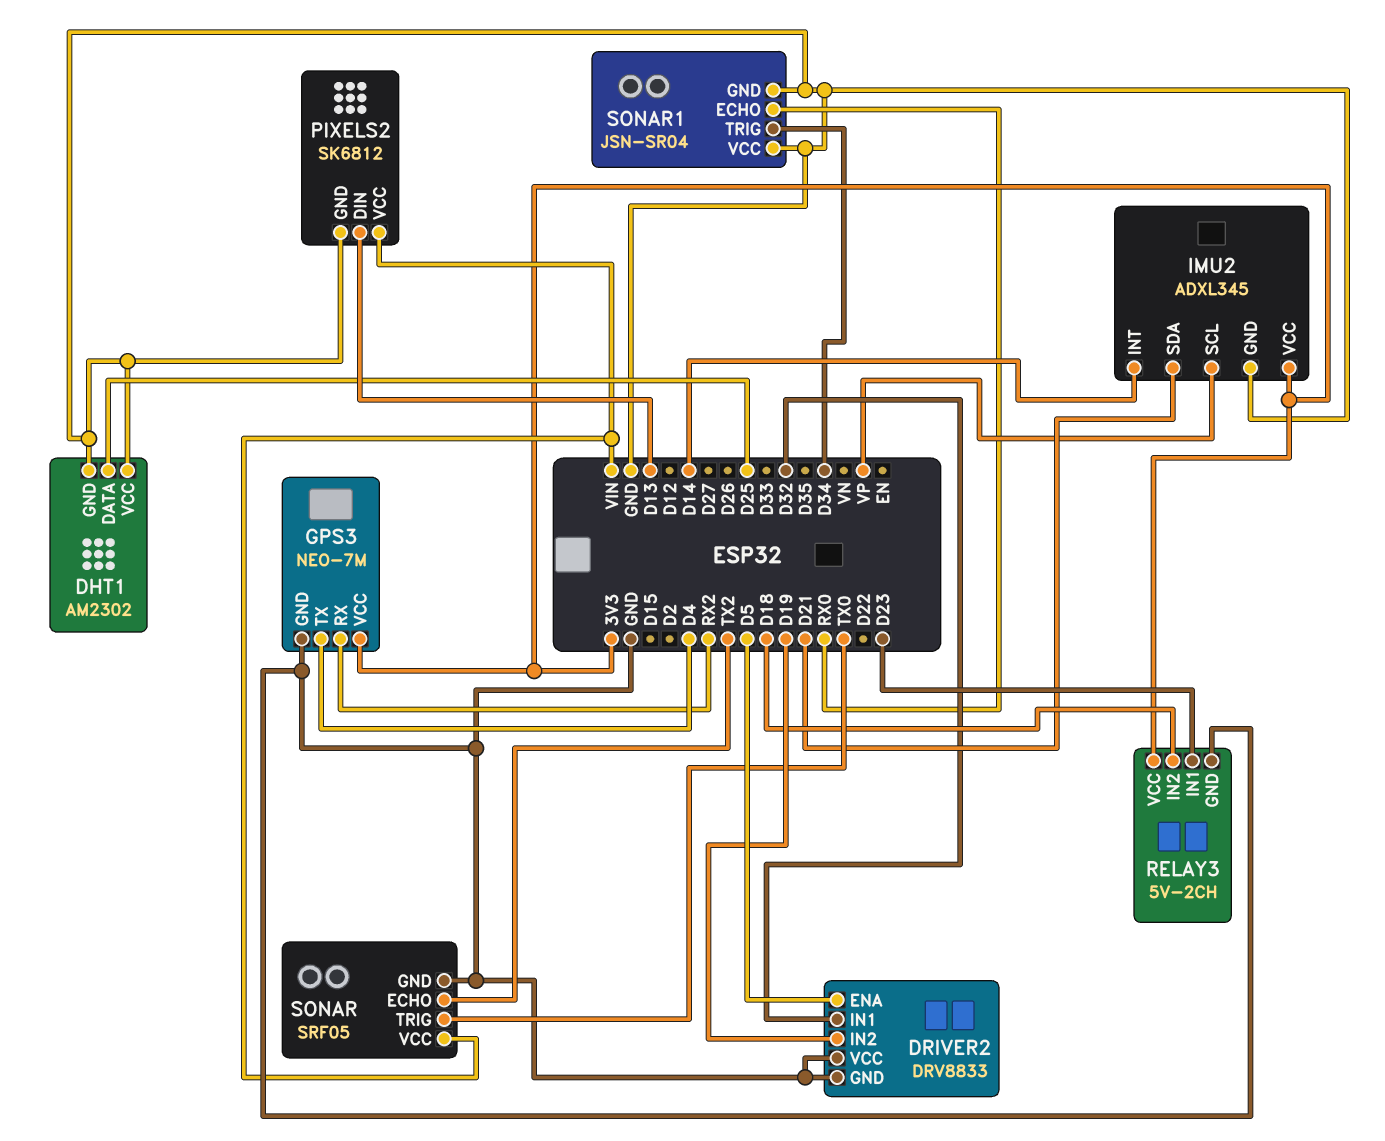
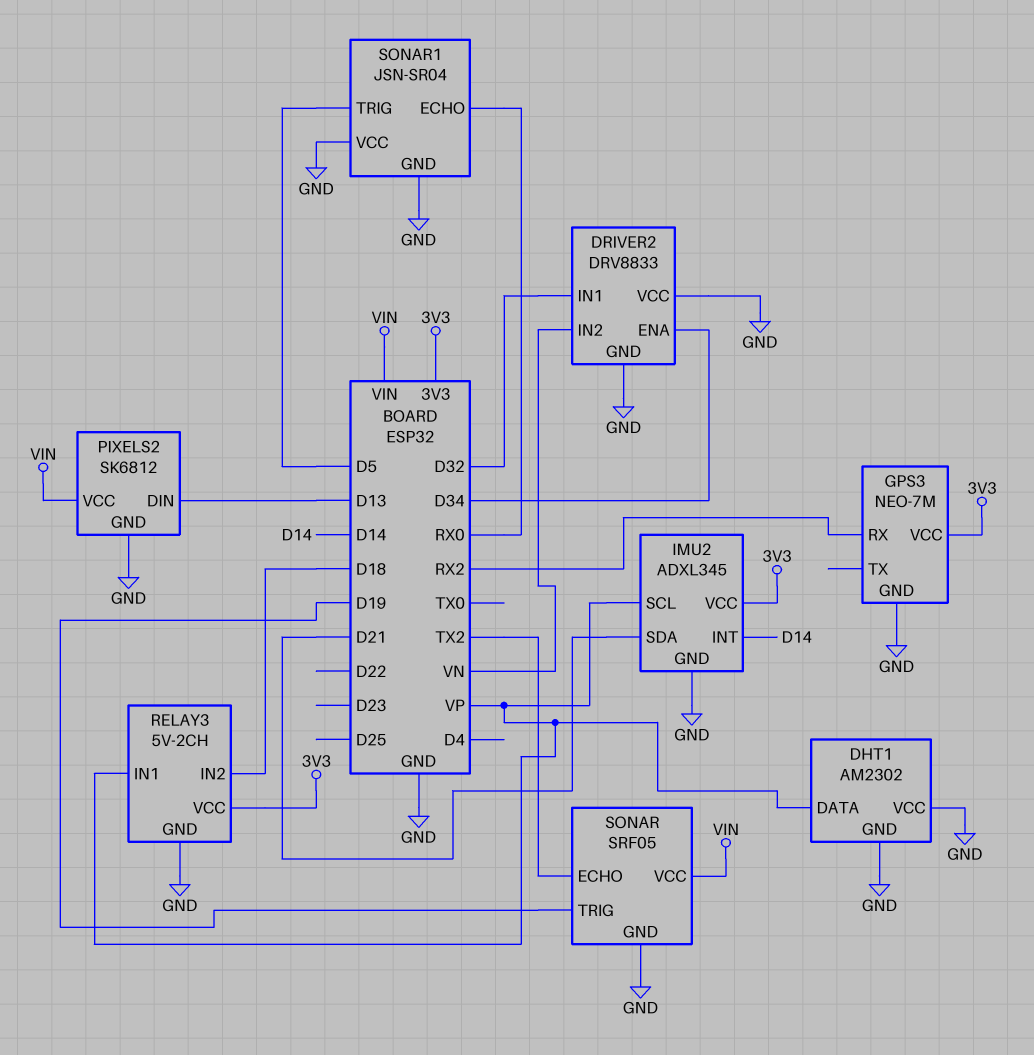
DHT1 pin DATA: D25 -> VP
DRIVER2 pin ENA: D5 -> D34
DRIVER2 pin IN2: D19 -> VN
GPS3 pin TX: D4 -> none
RELAY3 pin IN1: D23 -> VP
SONAR pin TRIG: TX0 -> D19
SONAR1 pin TRIG: D34 -> D5

